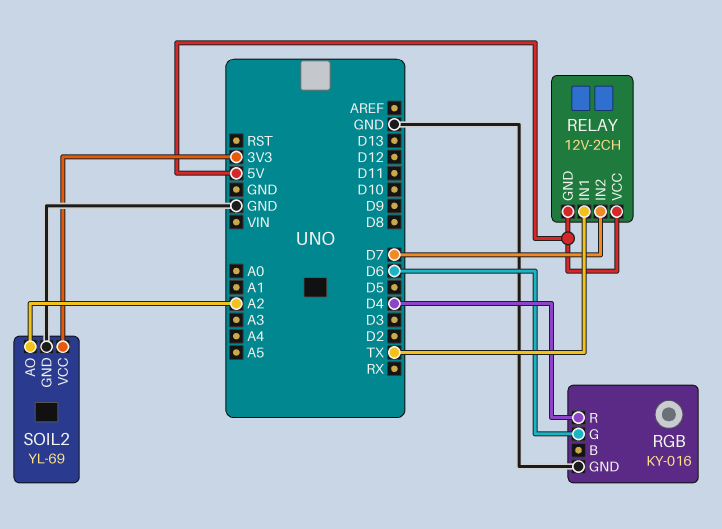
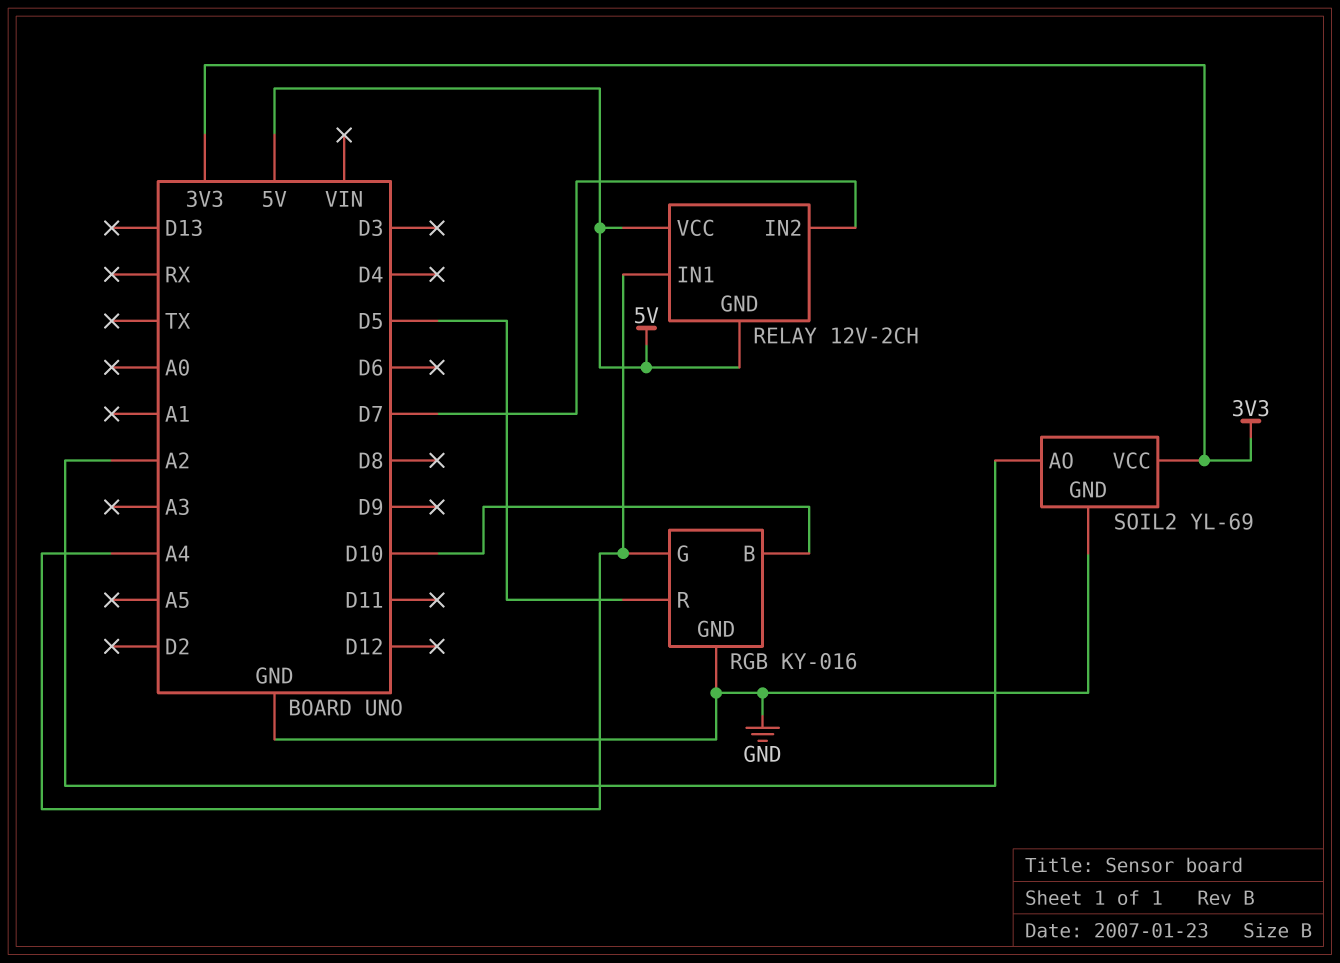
RELAY pin IN1: TX -> A4
RGB pin B: none -> D10
RGB pin G: D6 -> A4
RGB pin R: D4 -> D5

